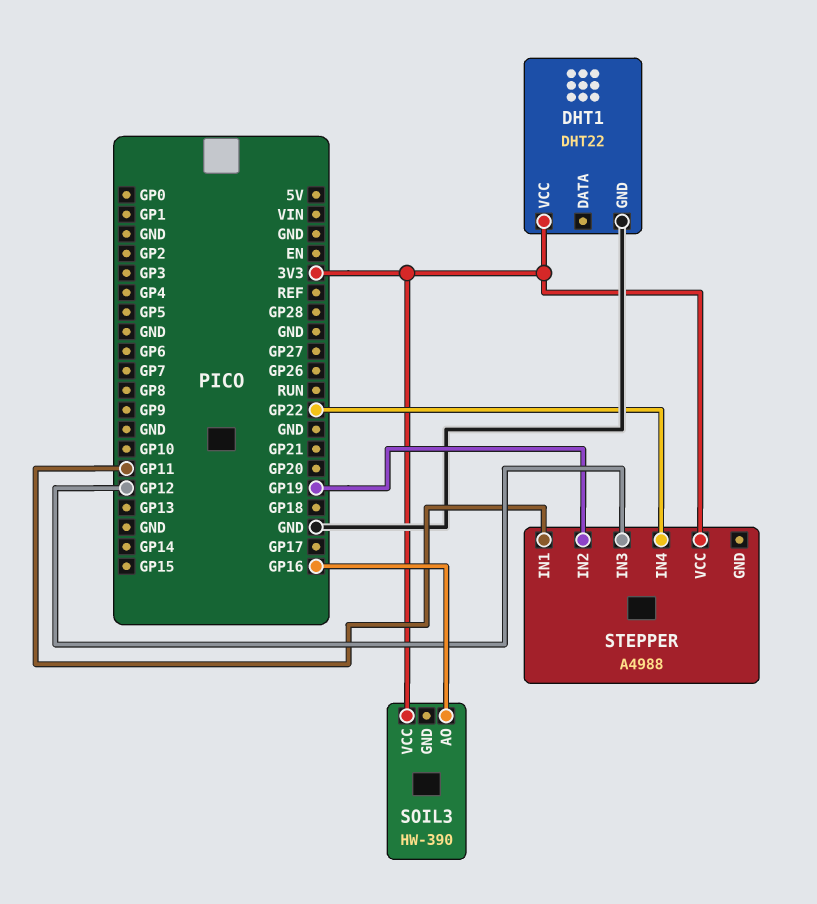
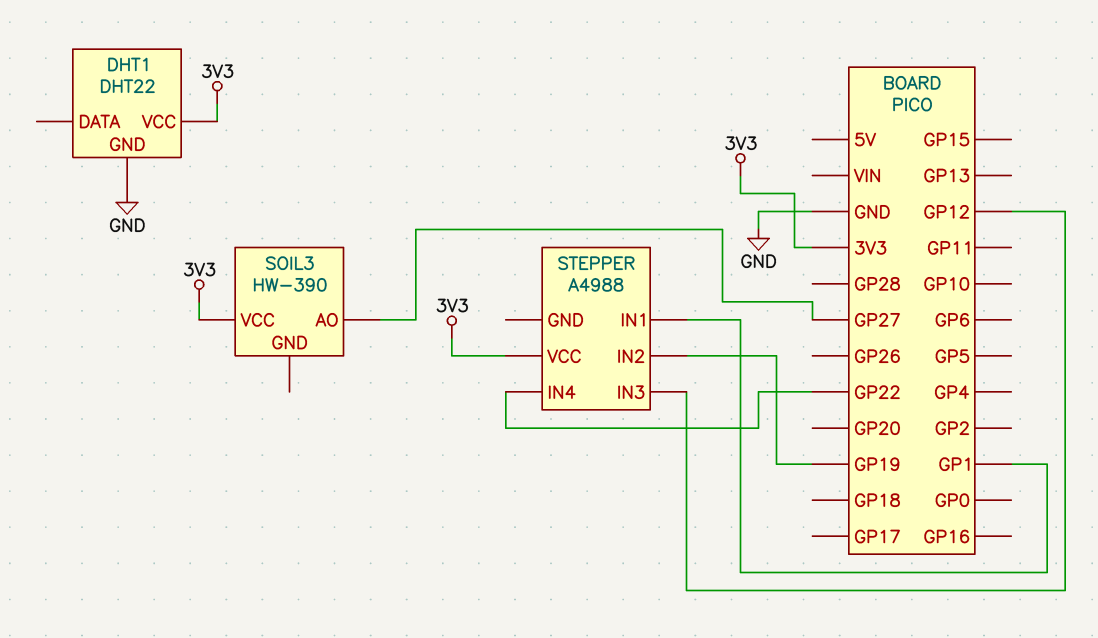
SOIL3 pin AO: GP16 -> GP27
STEPPER pin IN1: GP11 -> GP1

